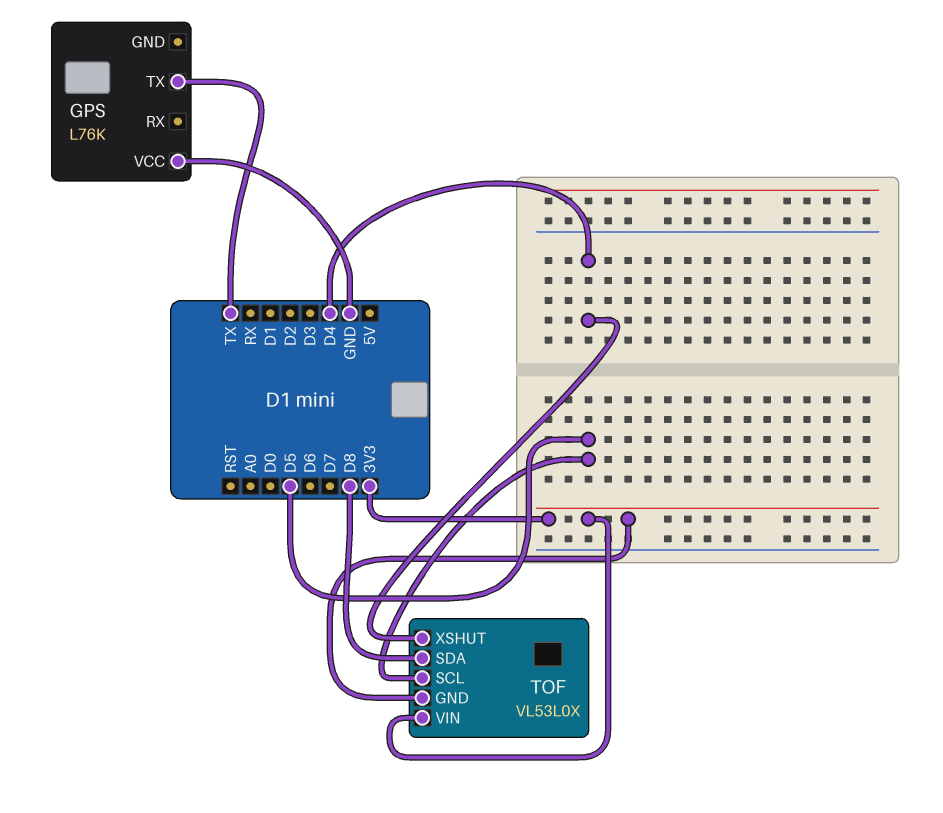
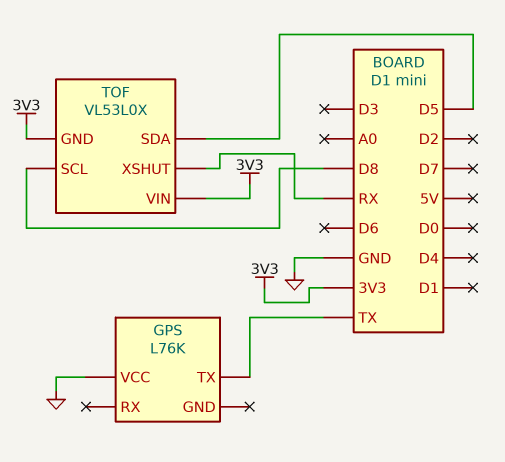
TOF pin SCL: D5 -> D8
TOF pin SDA: D8 -> D5
TOF pin XSHUT: D4 -> RX

